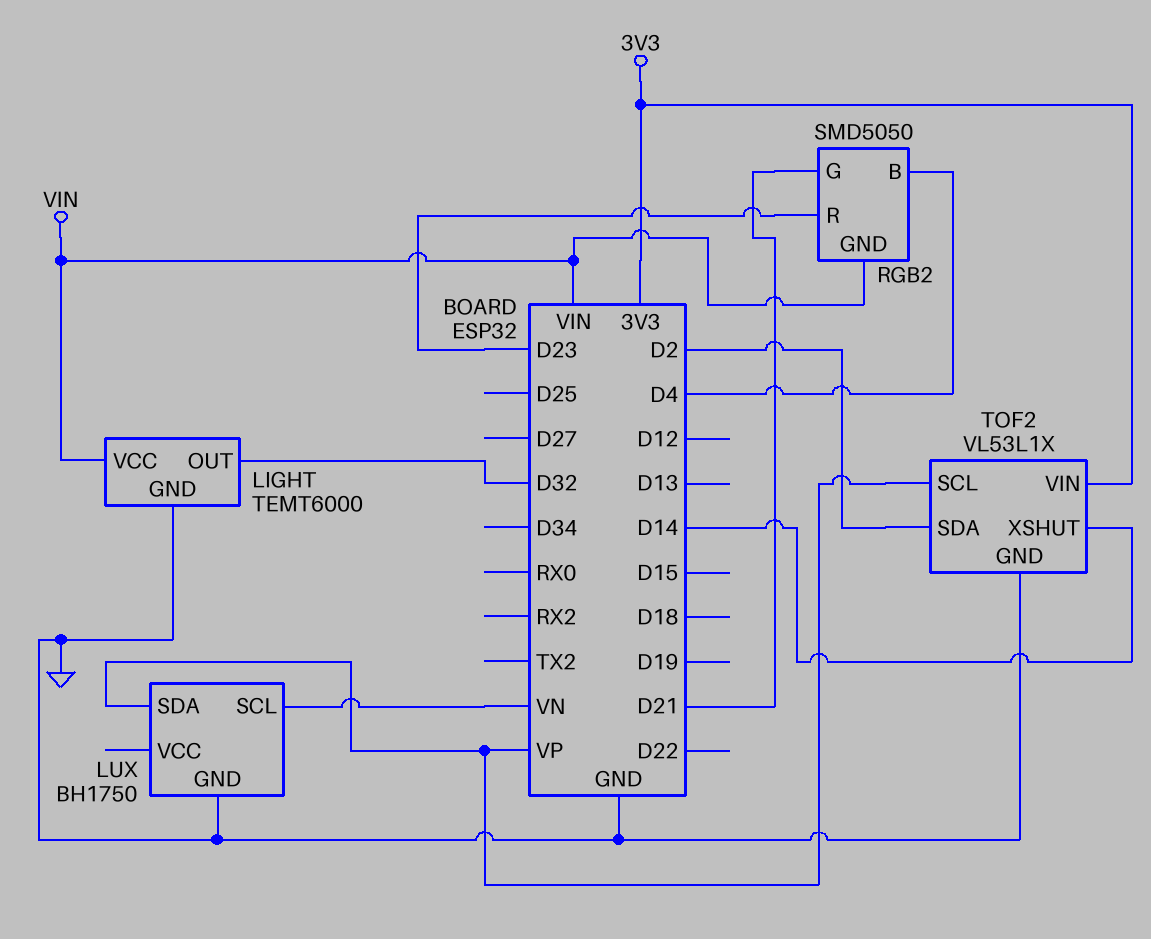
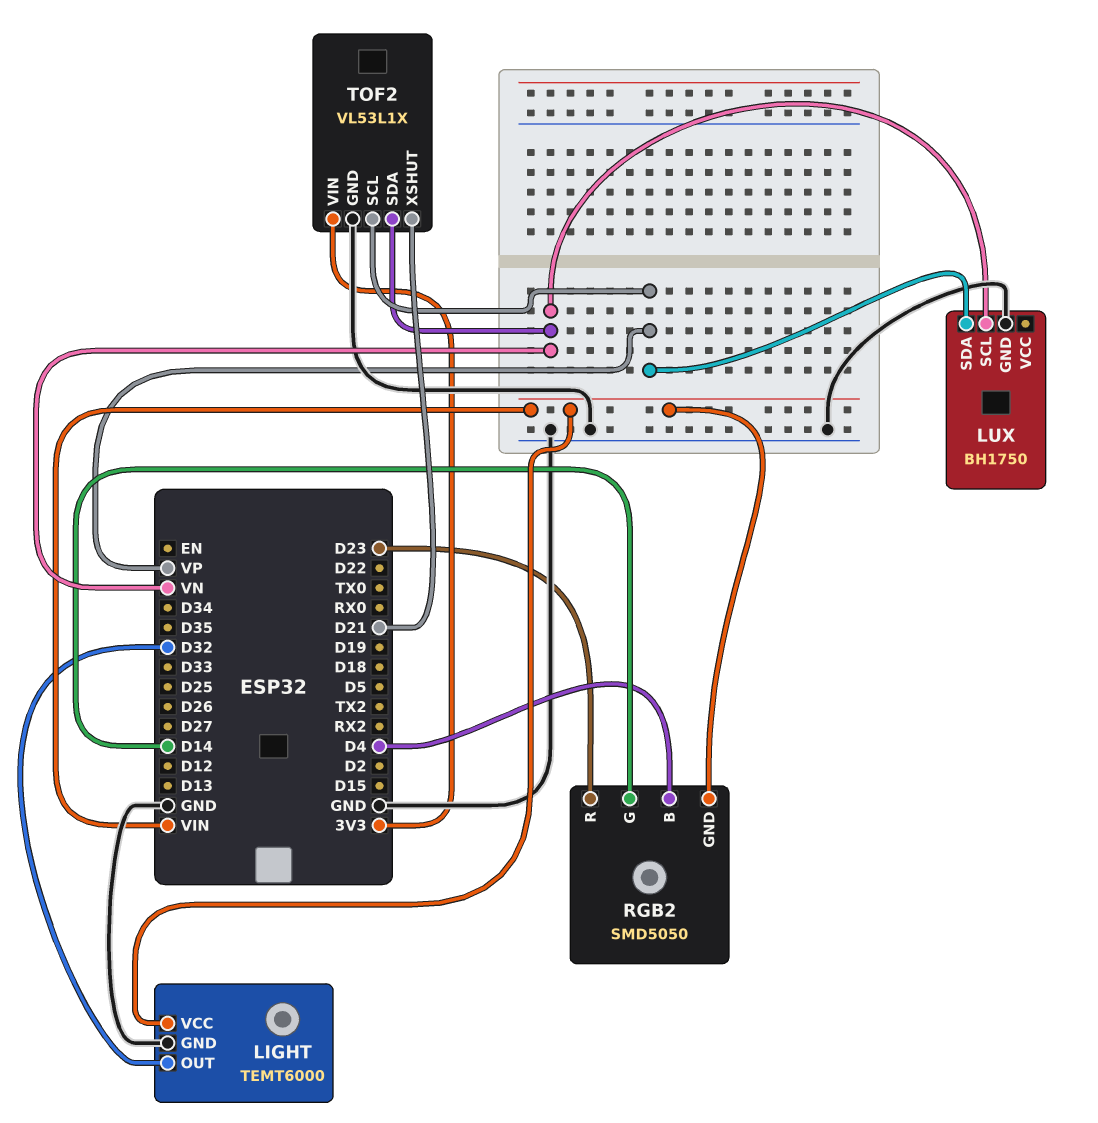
RGB2 pin G: D21 -> D14
TOF2 pin SDA: D2 -> VN
TOF2 pin XSHUT: D14 -> D21

